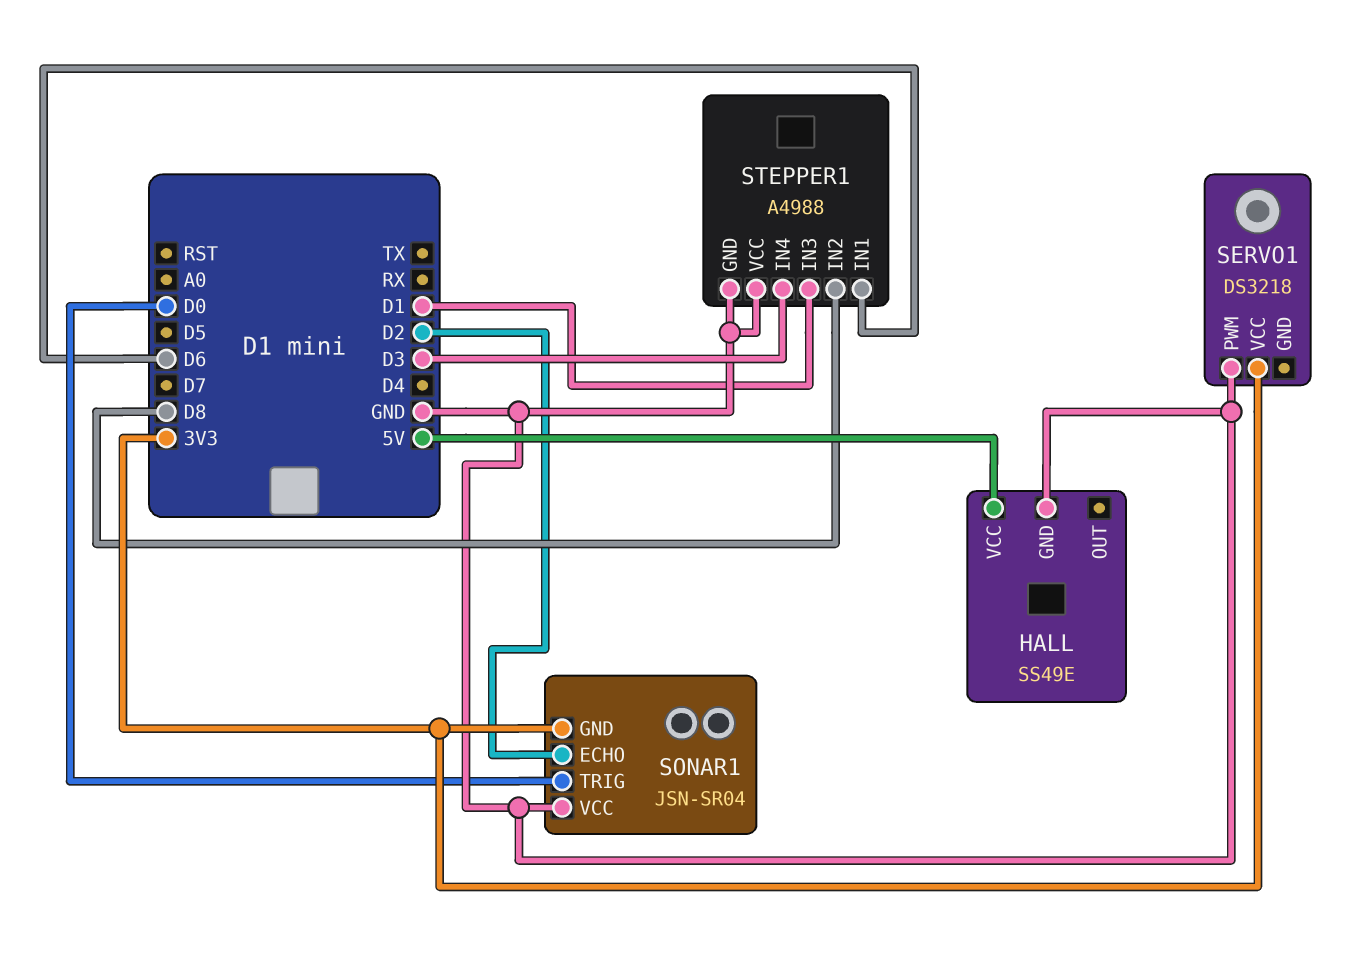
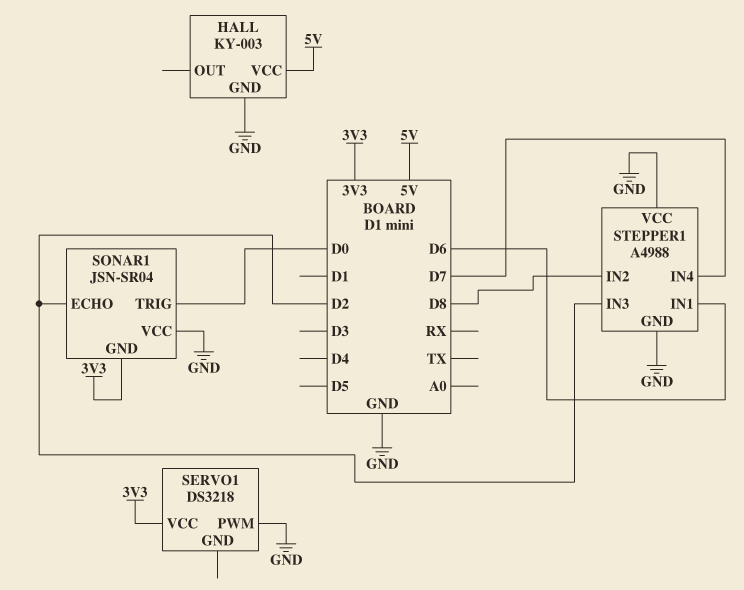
HALL: SS49E -> KY-003
STEPPER1 pin IN3: D1 -> D2
STEPPER1 pin IN4: D3 -> D7

